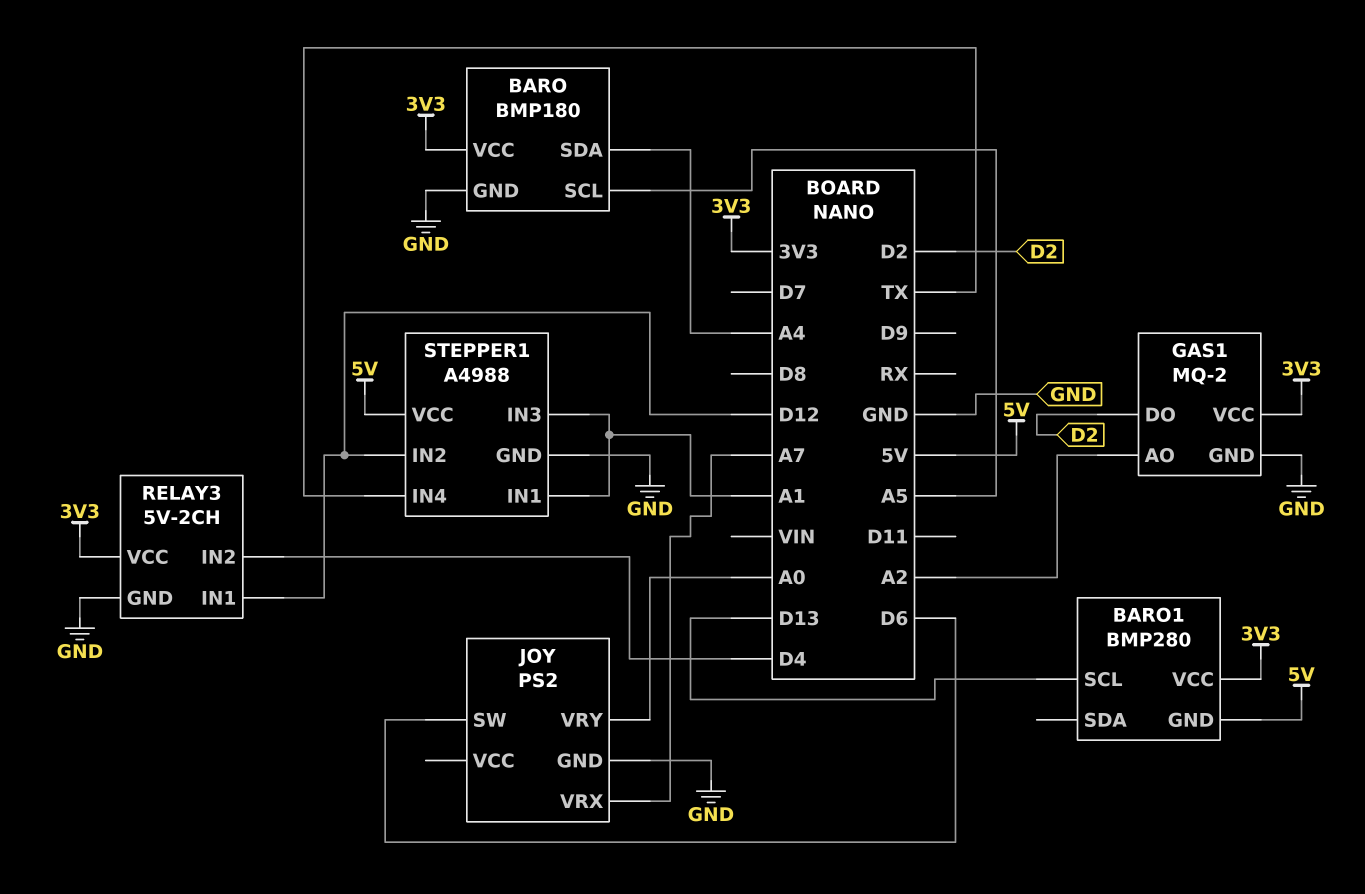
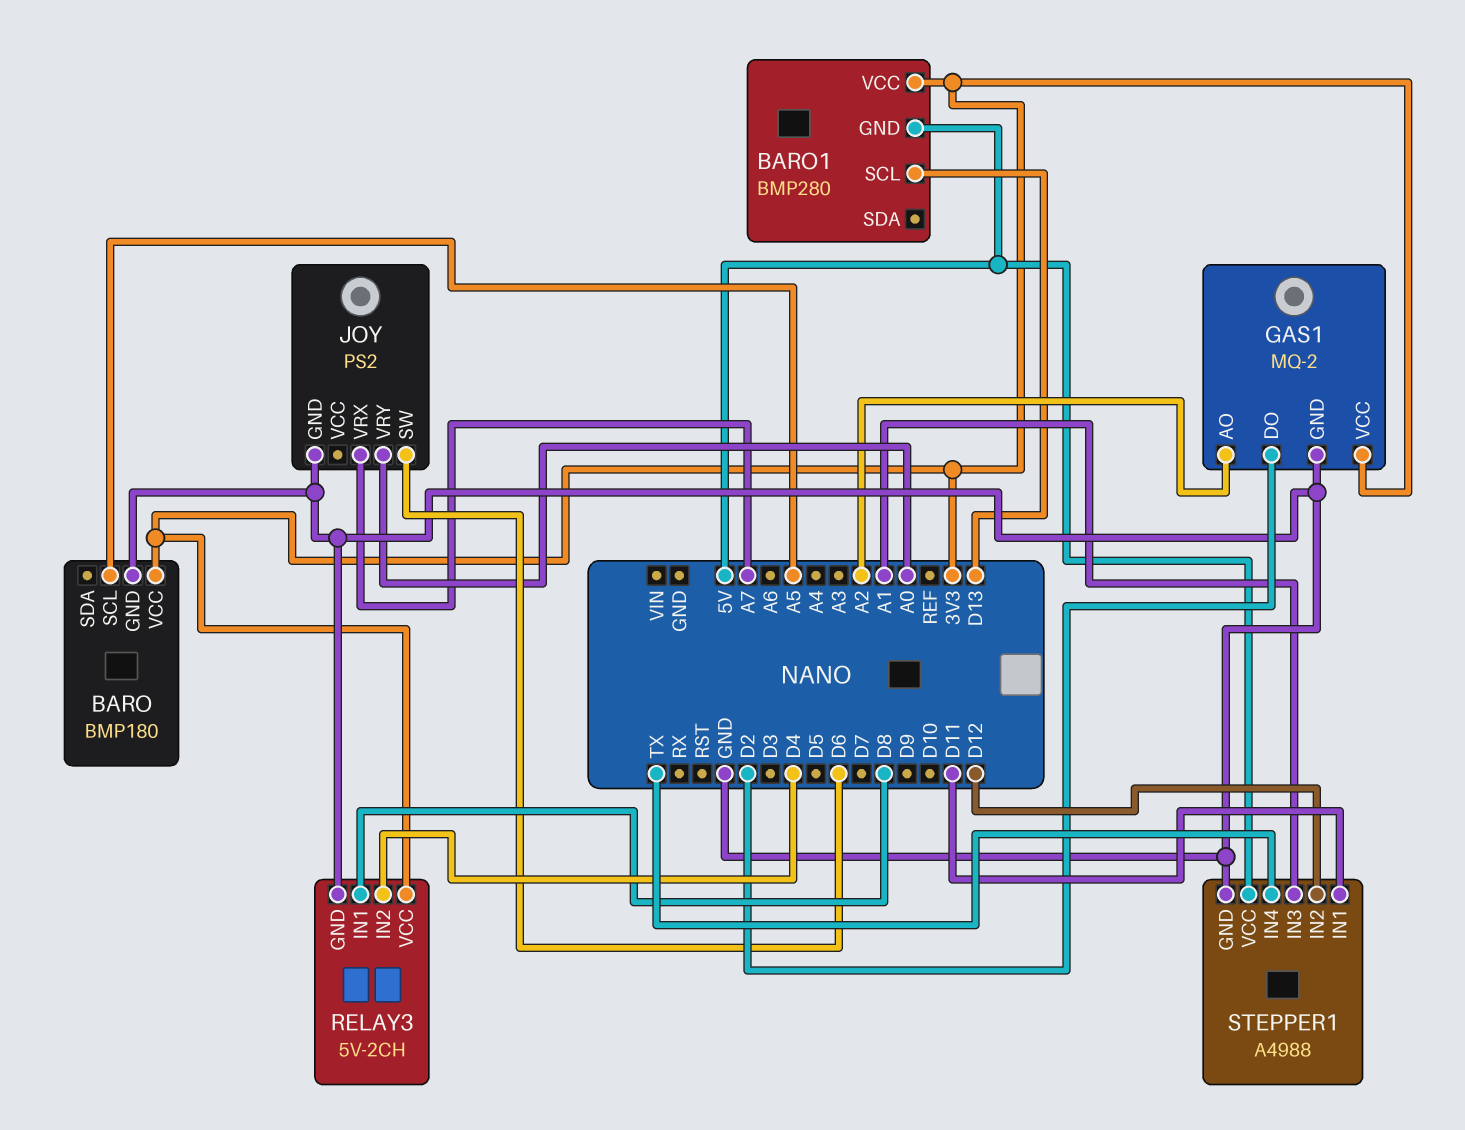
BARO pin SDA: A4 -> none
RELAY3 pin IN1: D12 -> D8
STEPPER1 pin IN1: A1 -> D11

